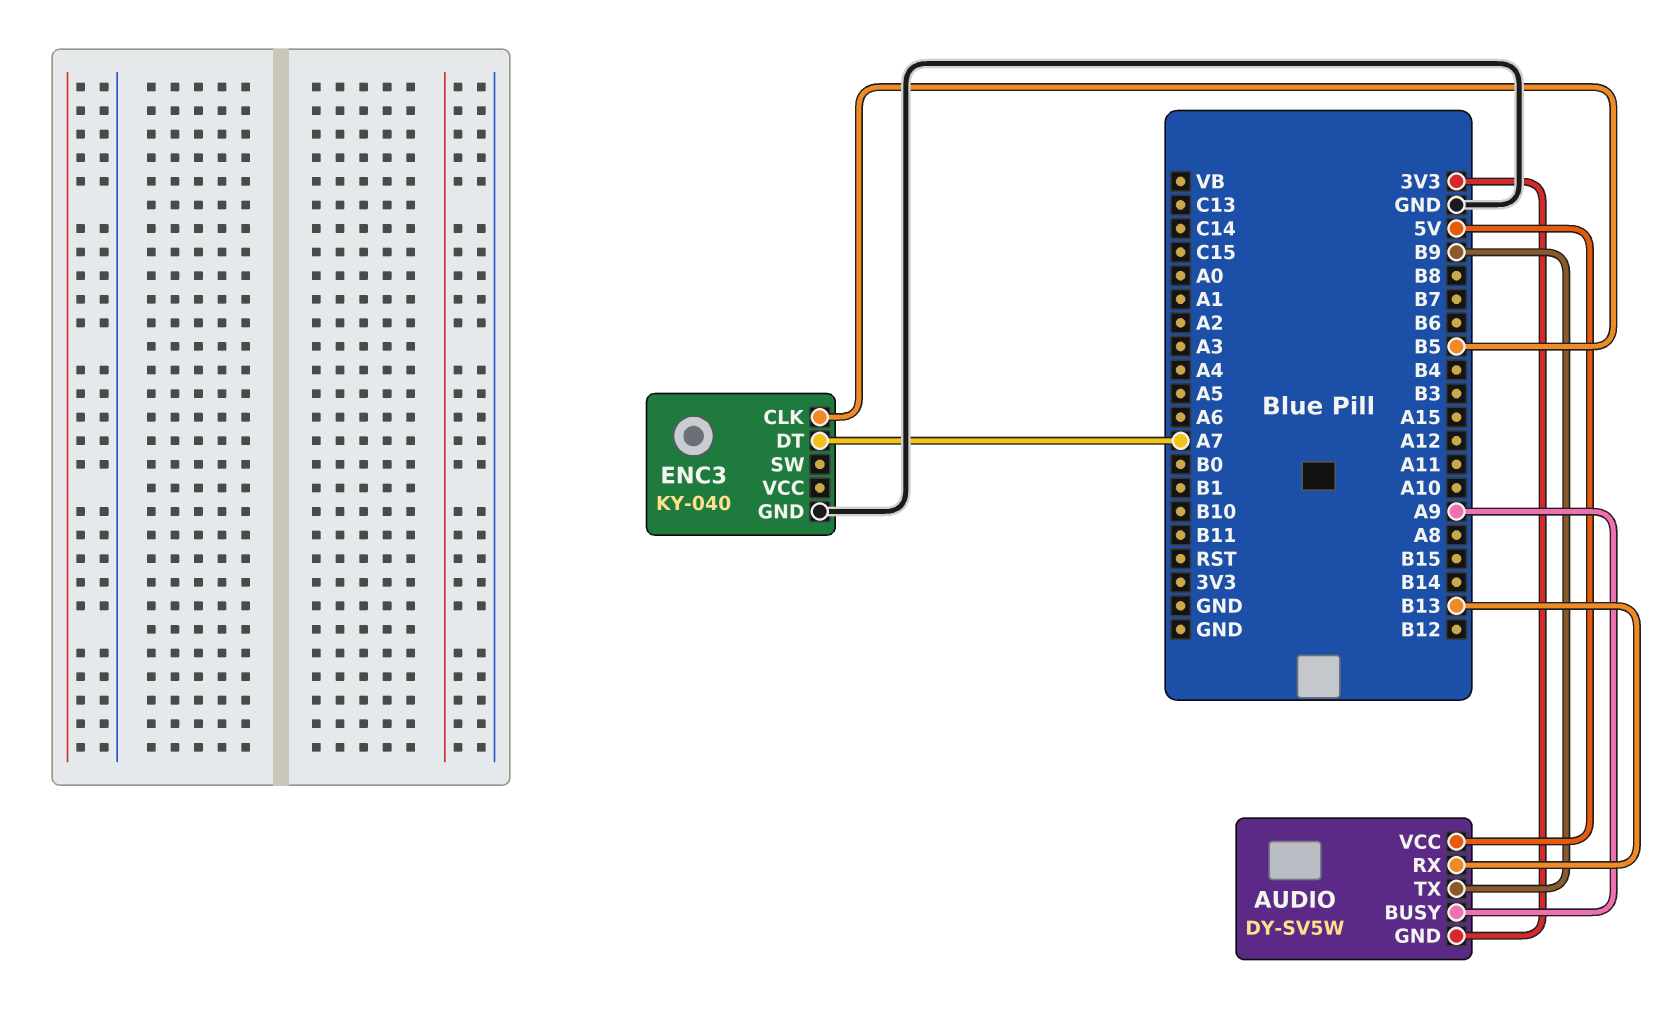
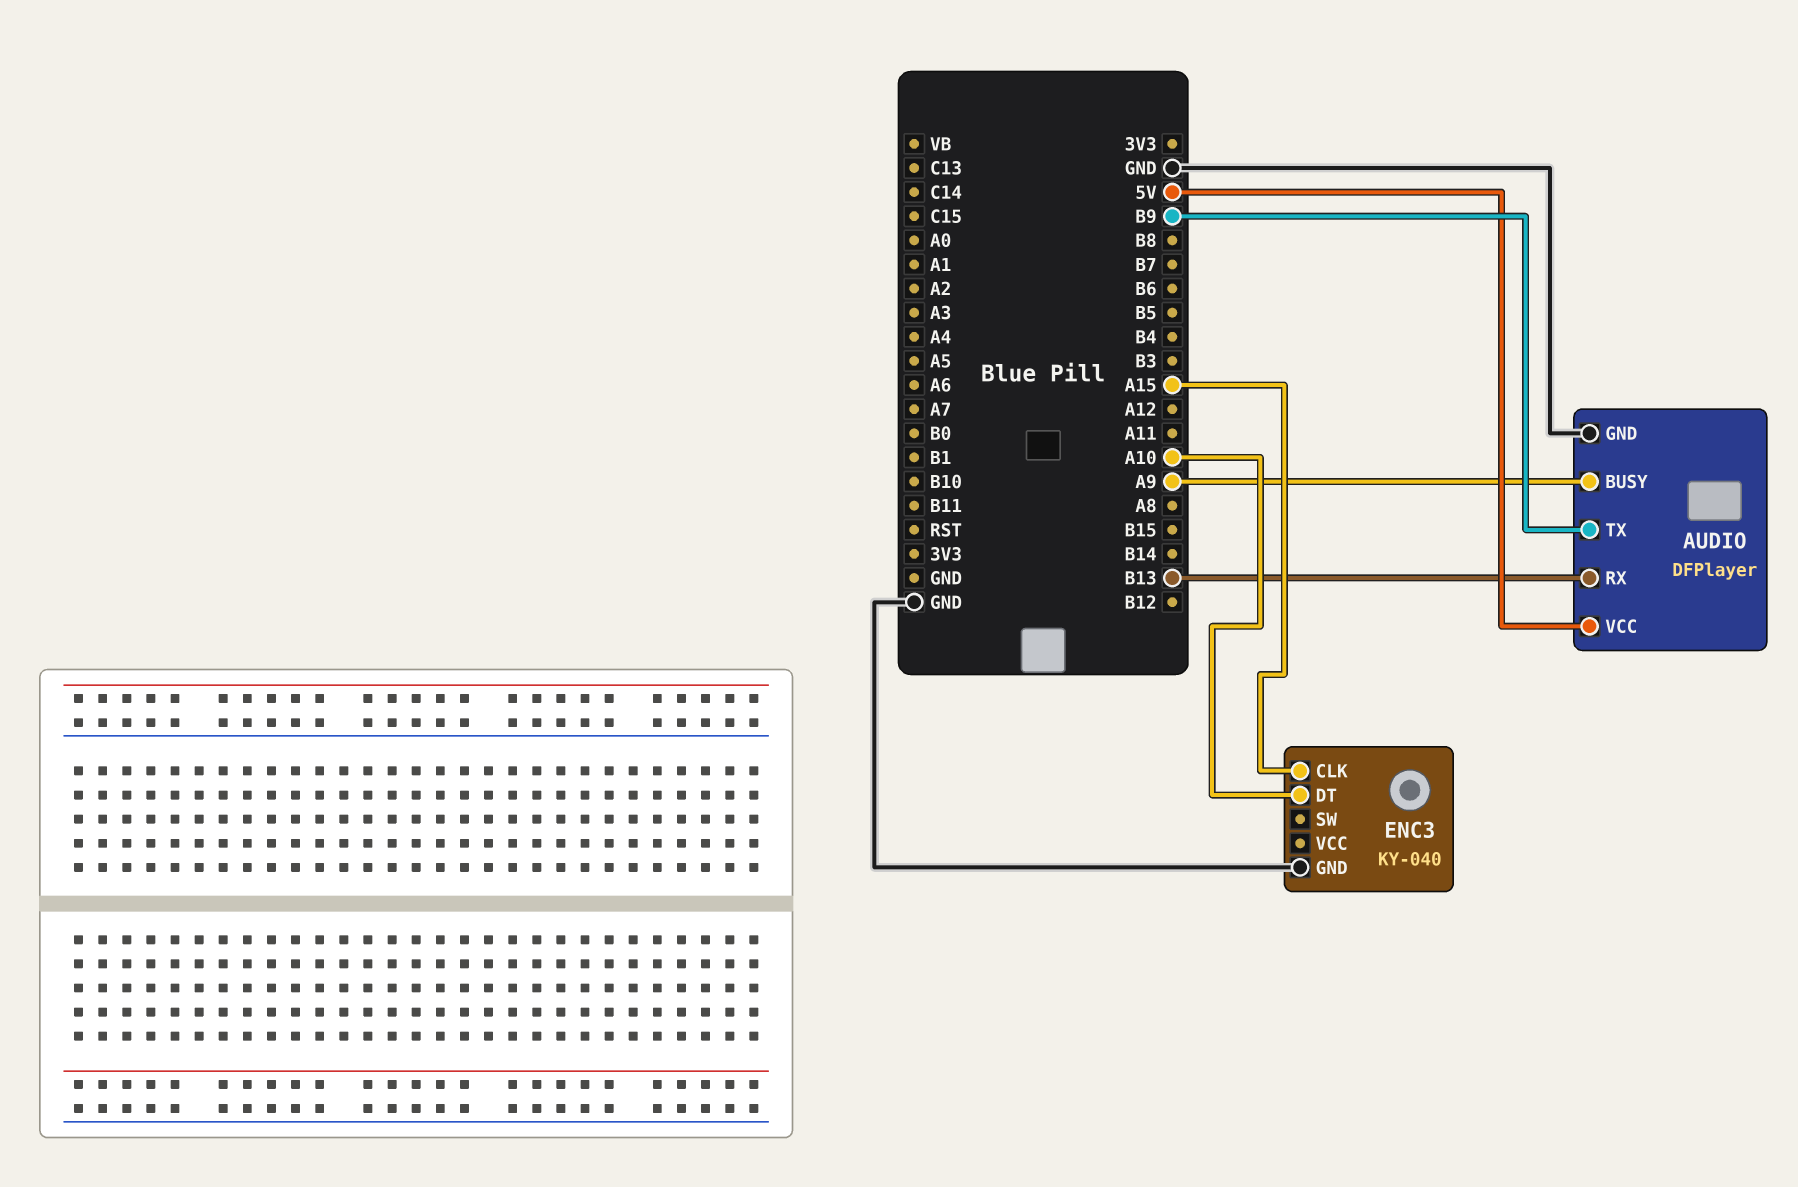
AUDIO: DY-SV5W -> DFPlayer
AUDIO pin GND: 3V3 -> GND
ENC3 pin CLK: B5 -> A15
ENC3 pin DT: A7 -> A10

